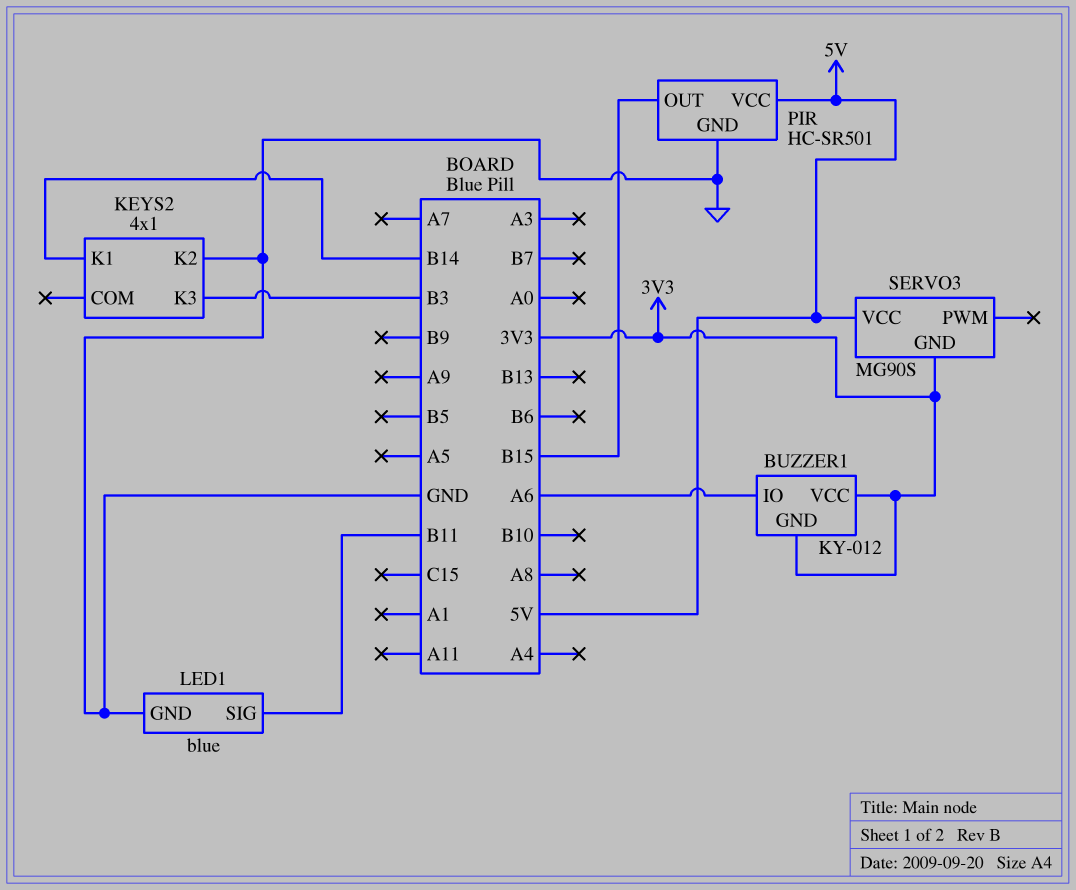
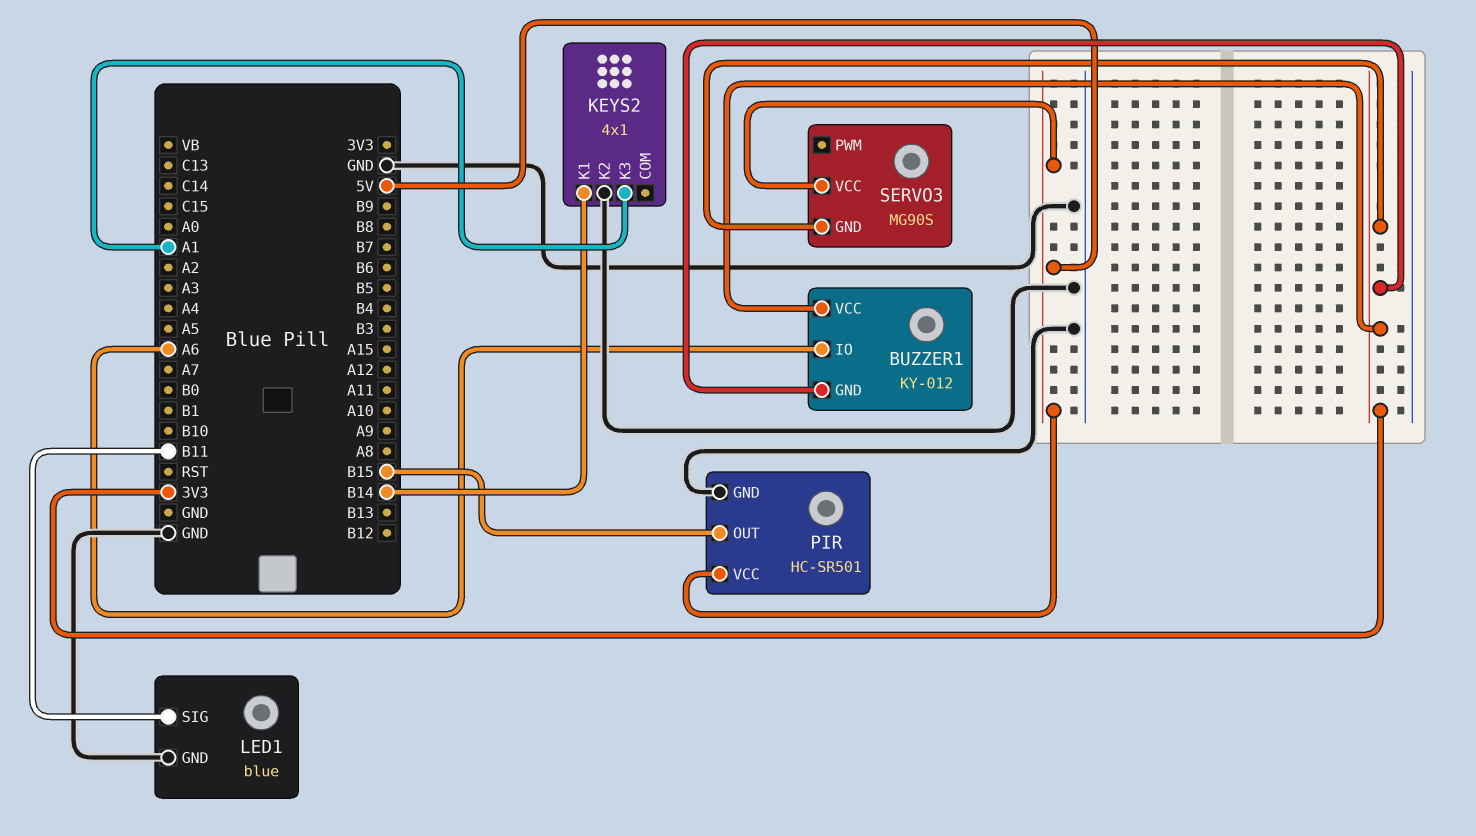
KEYS2 pin K3: B3 -> A1

